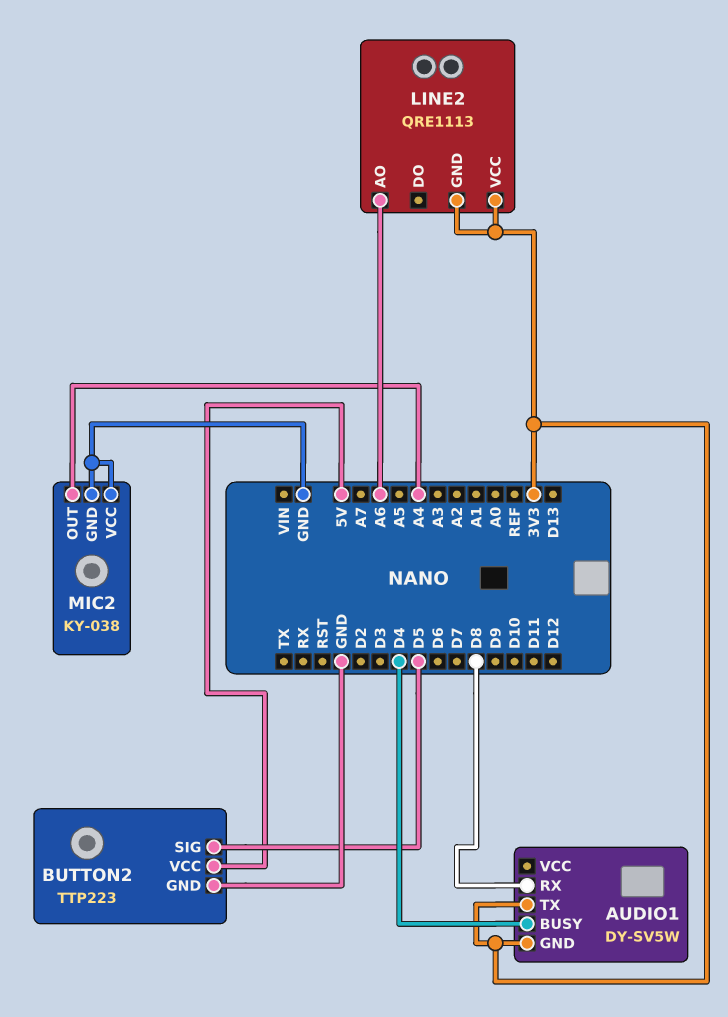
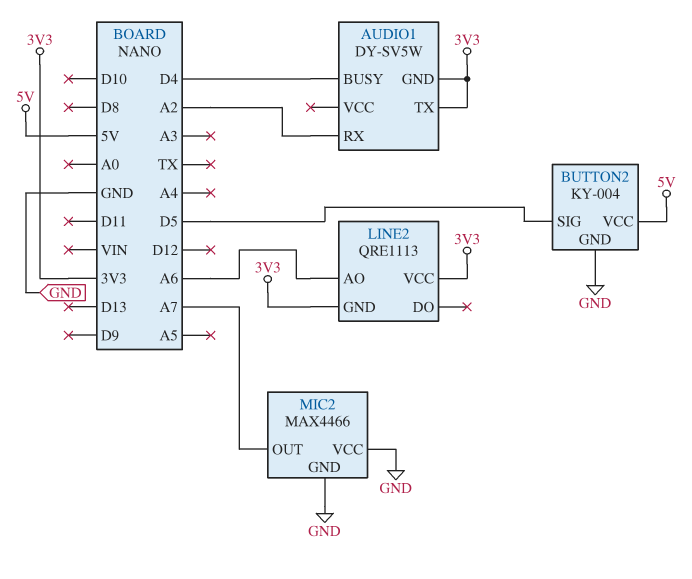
AUDIO1 pin RX: D8 -> A2
BUTTON2: TTP223 -> KY-004
MIC2: KY-038 -> MAX4466
MIC2 pin OUT: A4 -> A7

